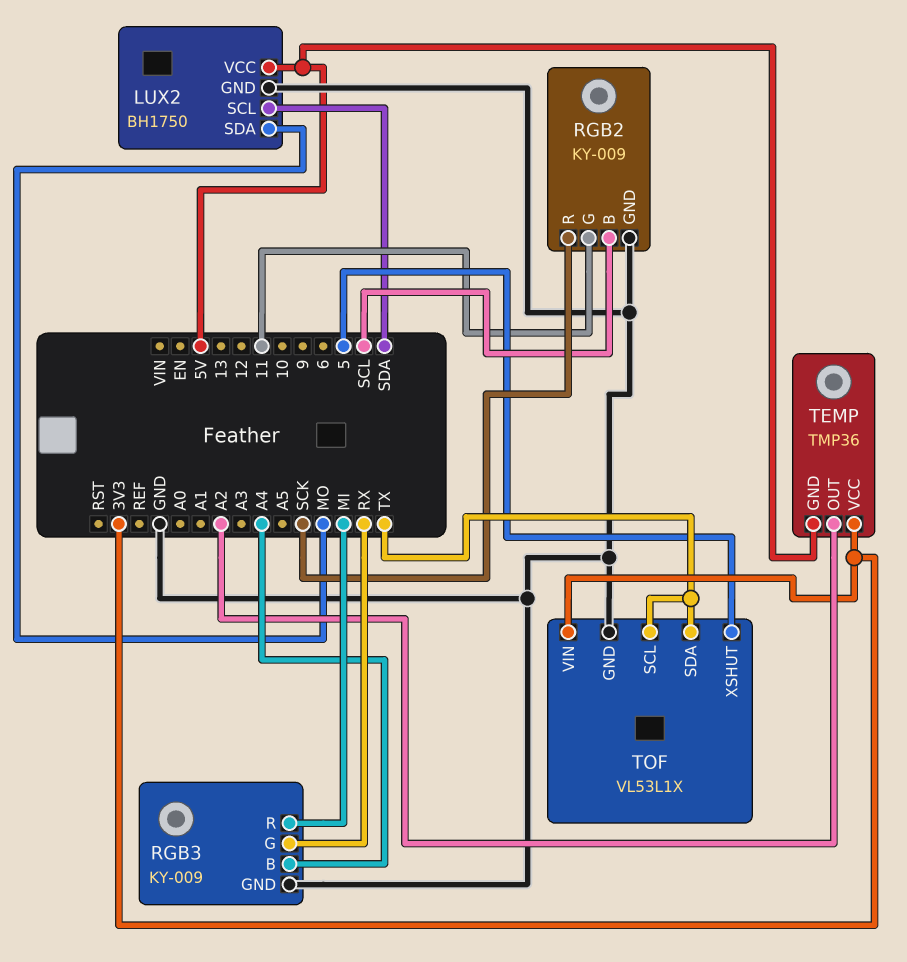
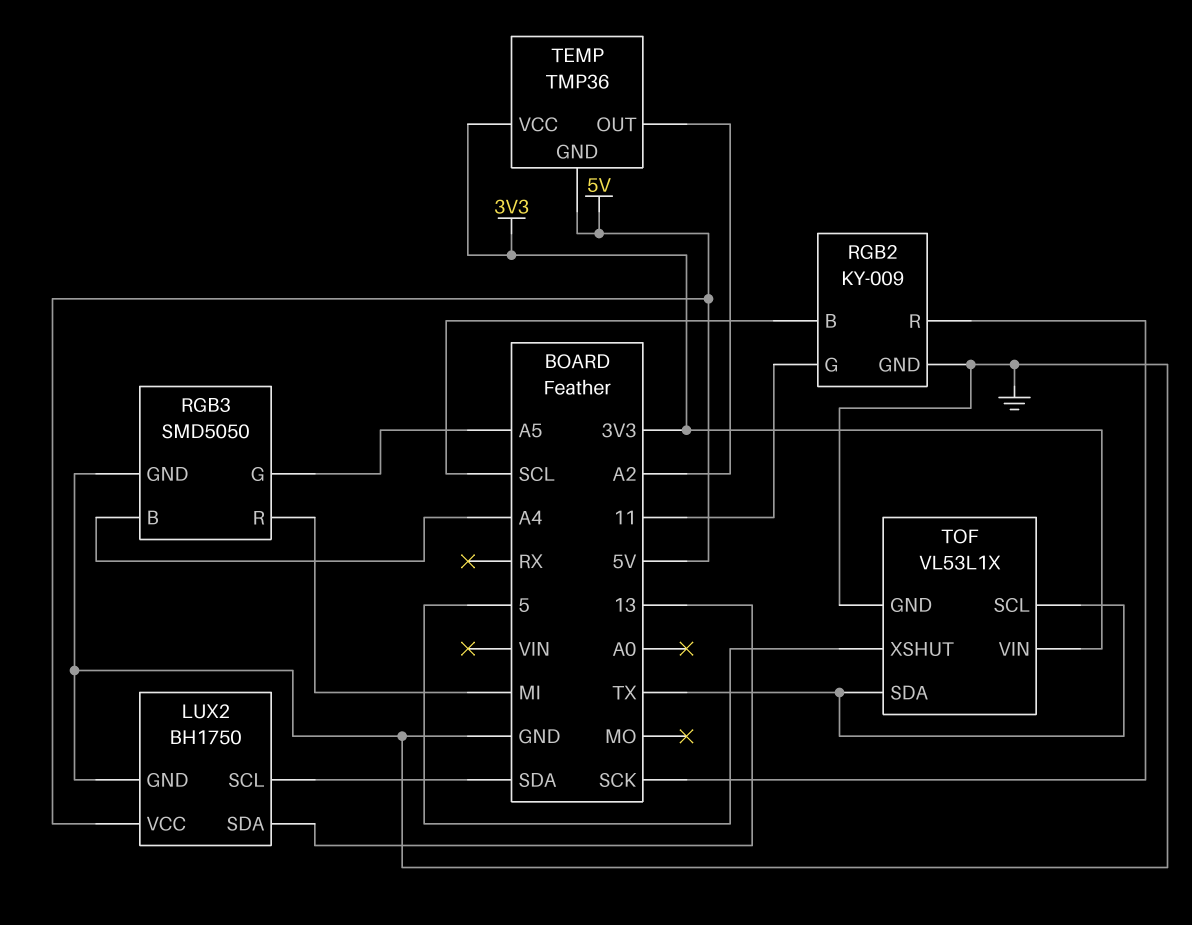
LUX2 pin SDA: MO -> 13
RGB3: KY-009 -> SMD5050
RGB3 pin G: RX -> A5

